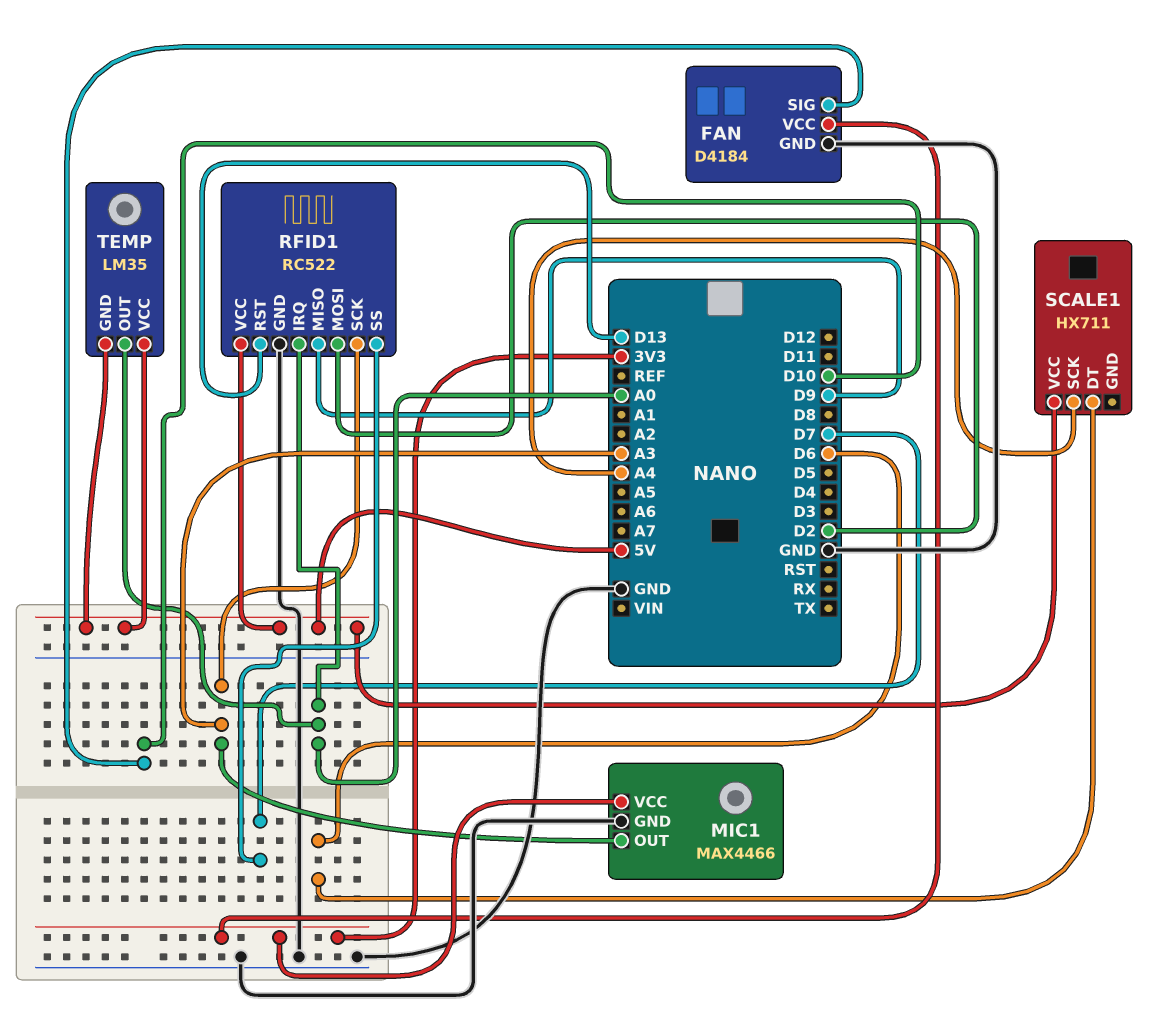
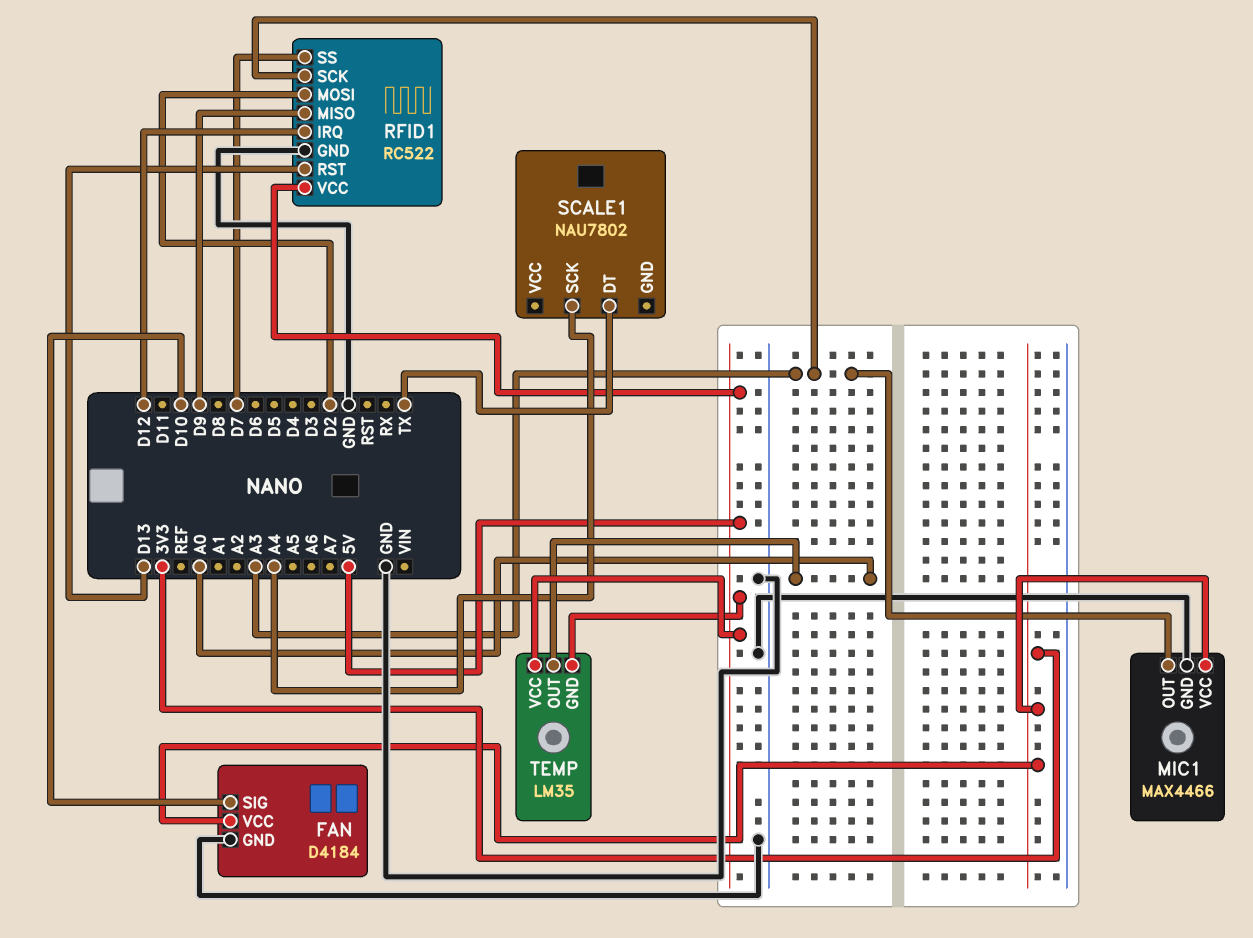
RFID1 pin IRQ: A0 -> D12
SCALE1: HX711 -> NAU7802
SCALE1 pin DT: D6 -> TX
SCALE1 pin VCC: 5V -> none

